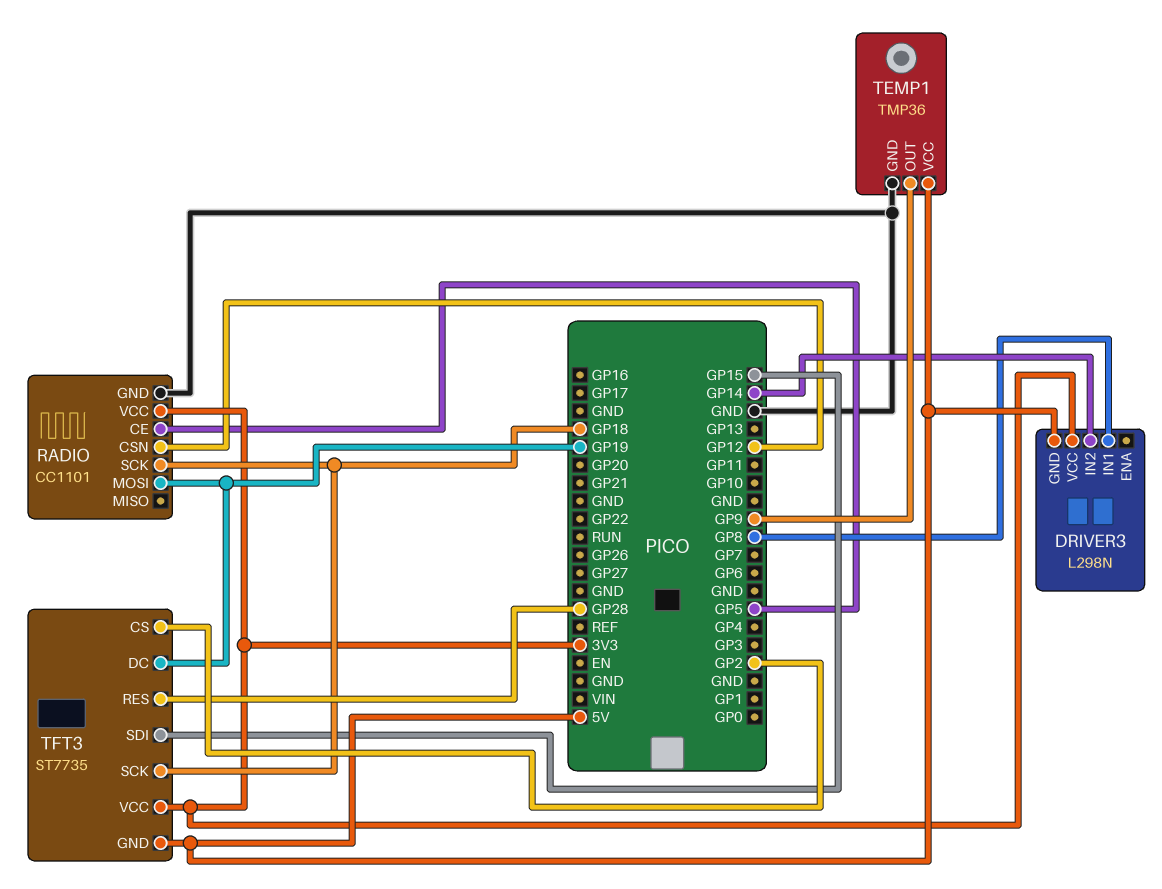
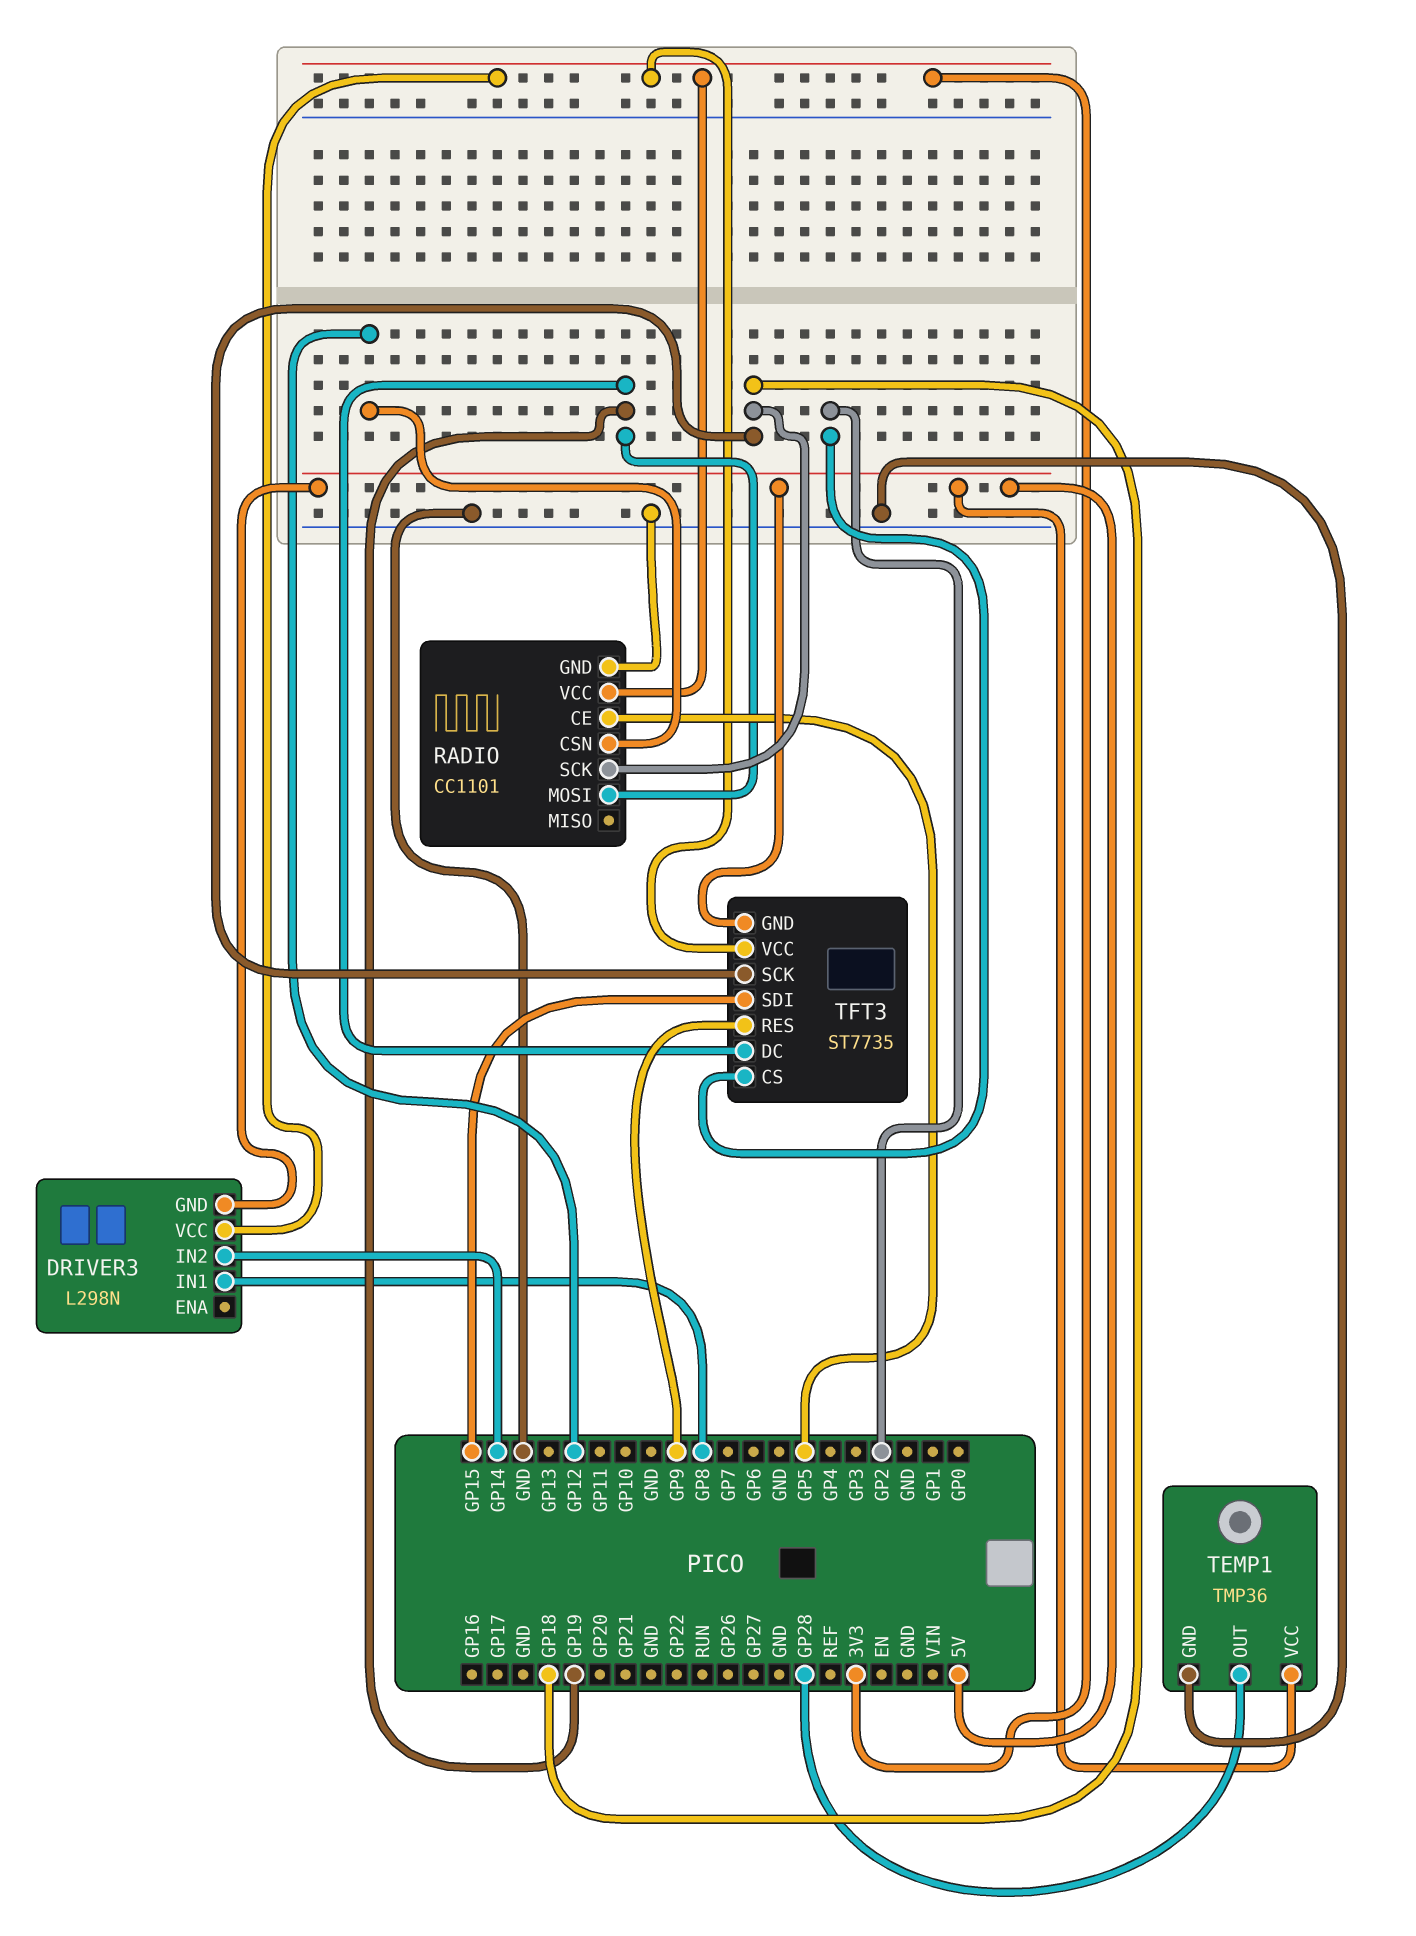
TEMP1 pin OUT: GP9 -> GP28
TFT3 pin RES: GP28 -> GP9

